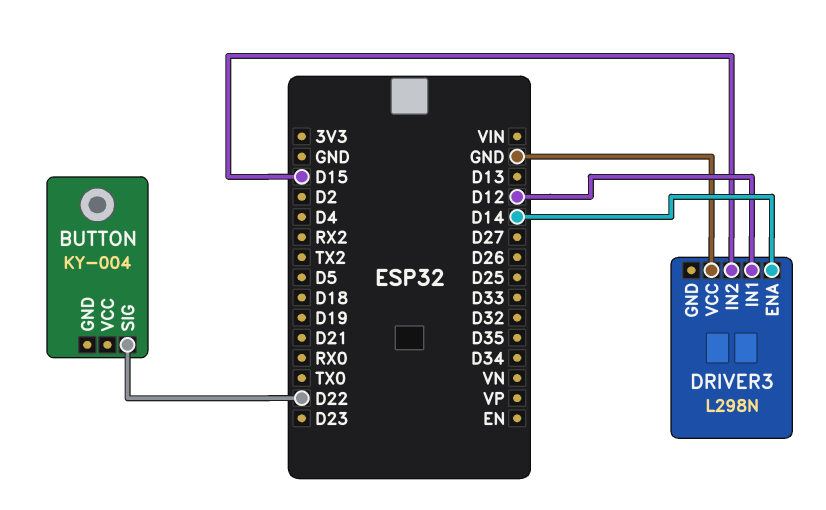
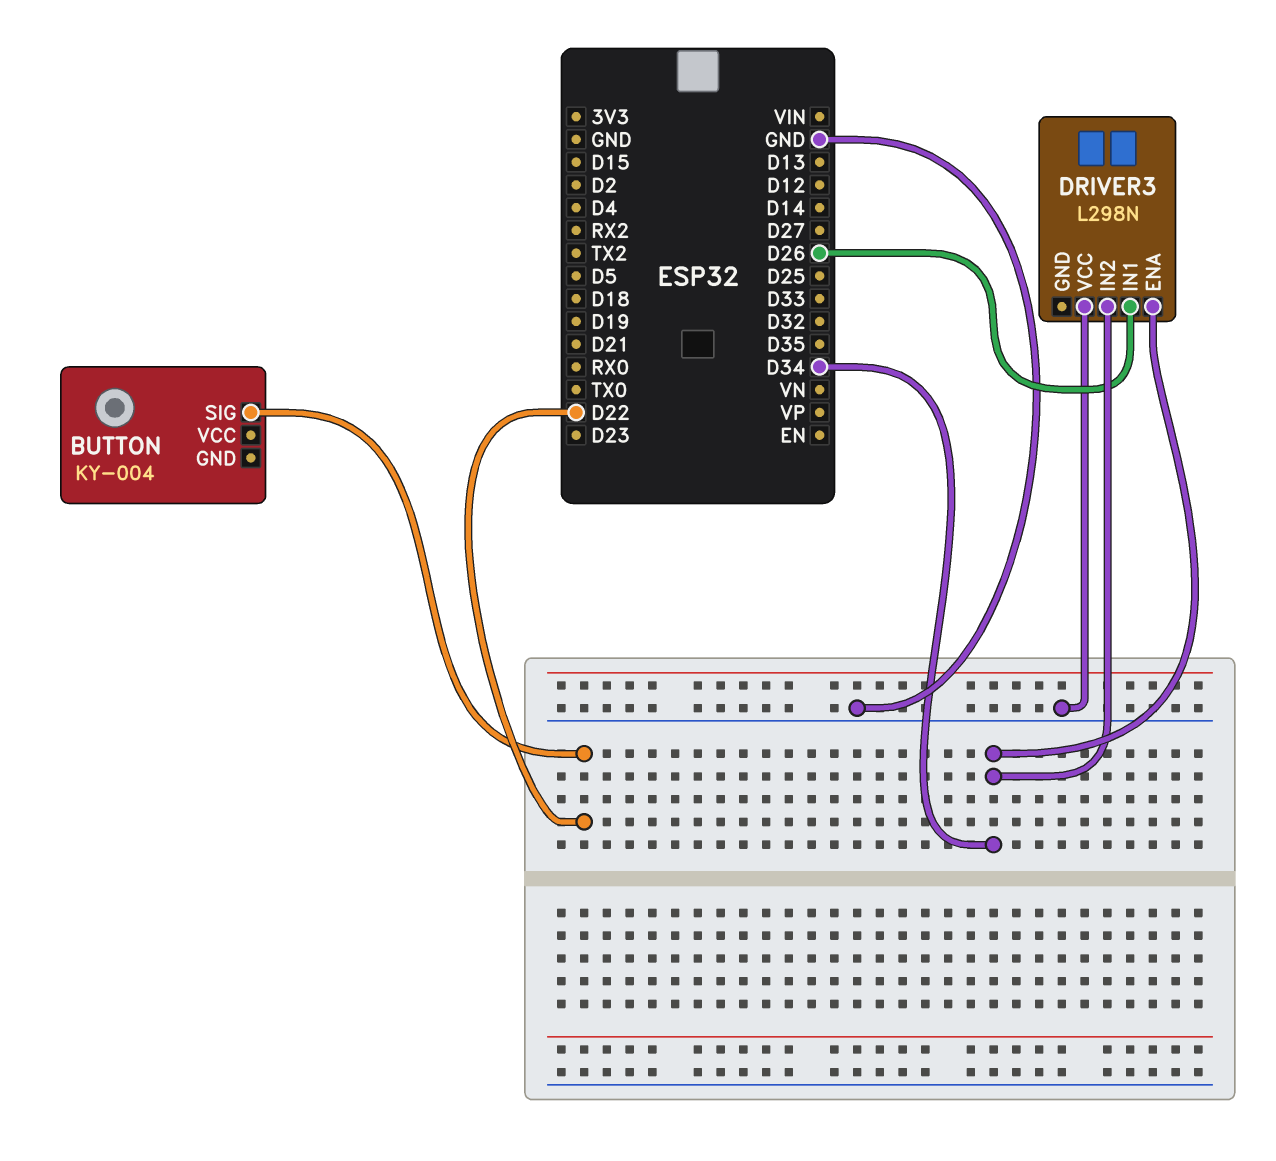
DRIVER3 pin ENA: D14 -> D34
DRIVER3 pin IN1: D12 -> D26
DRIVER3 pin IN2: D15 -> D34

